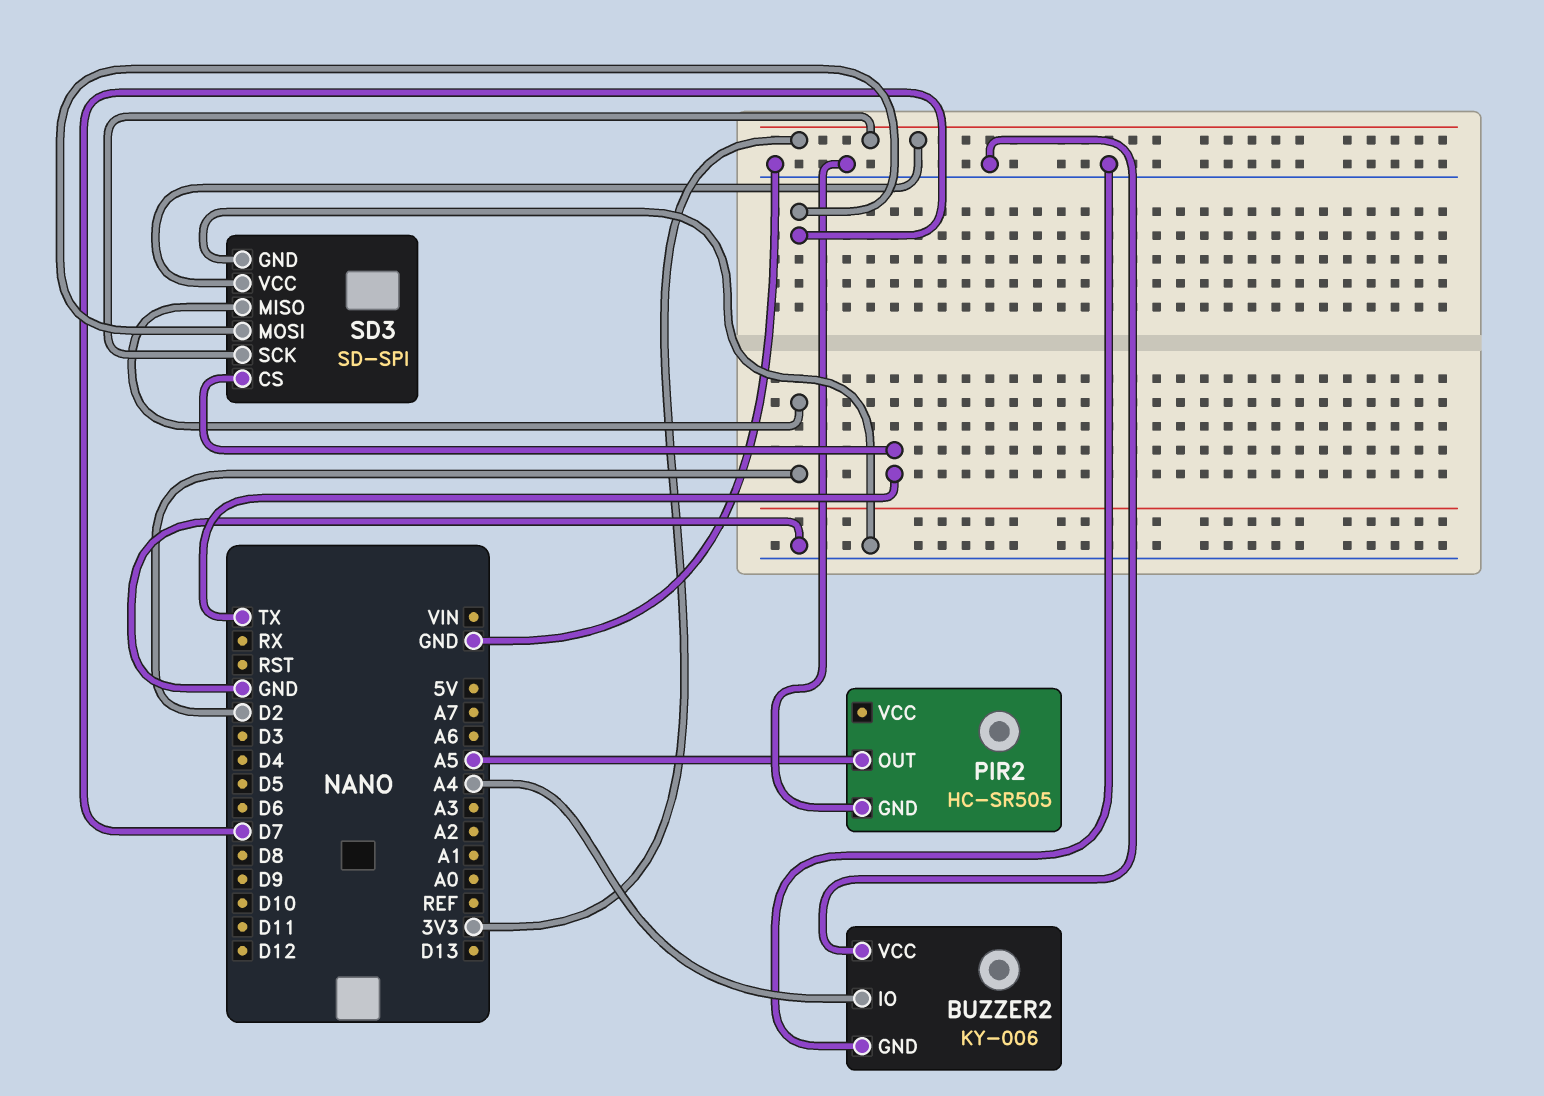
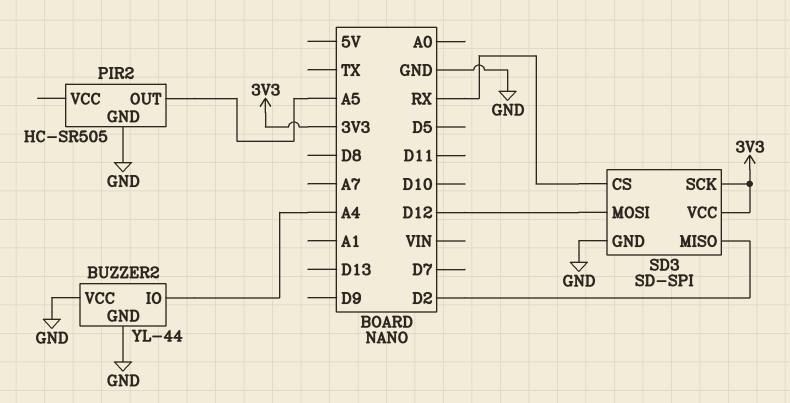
BUZZER2: KY-006 -> YL-44
SD3 pin CS: TX -> RX
SD3 pin MOSI: D7 -> D12

